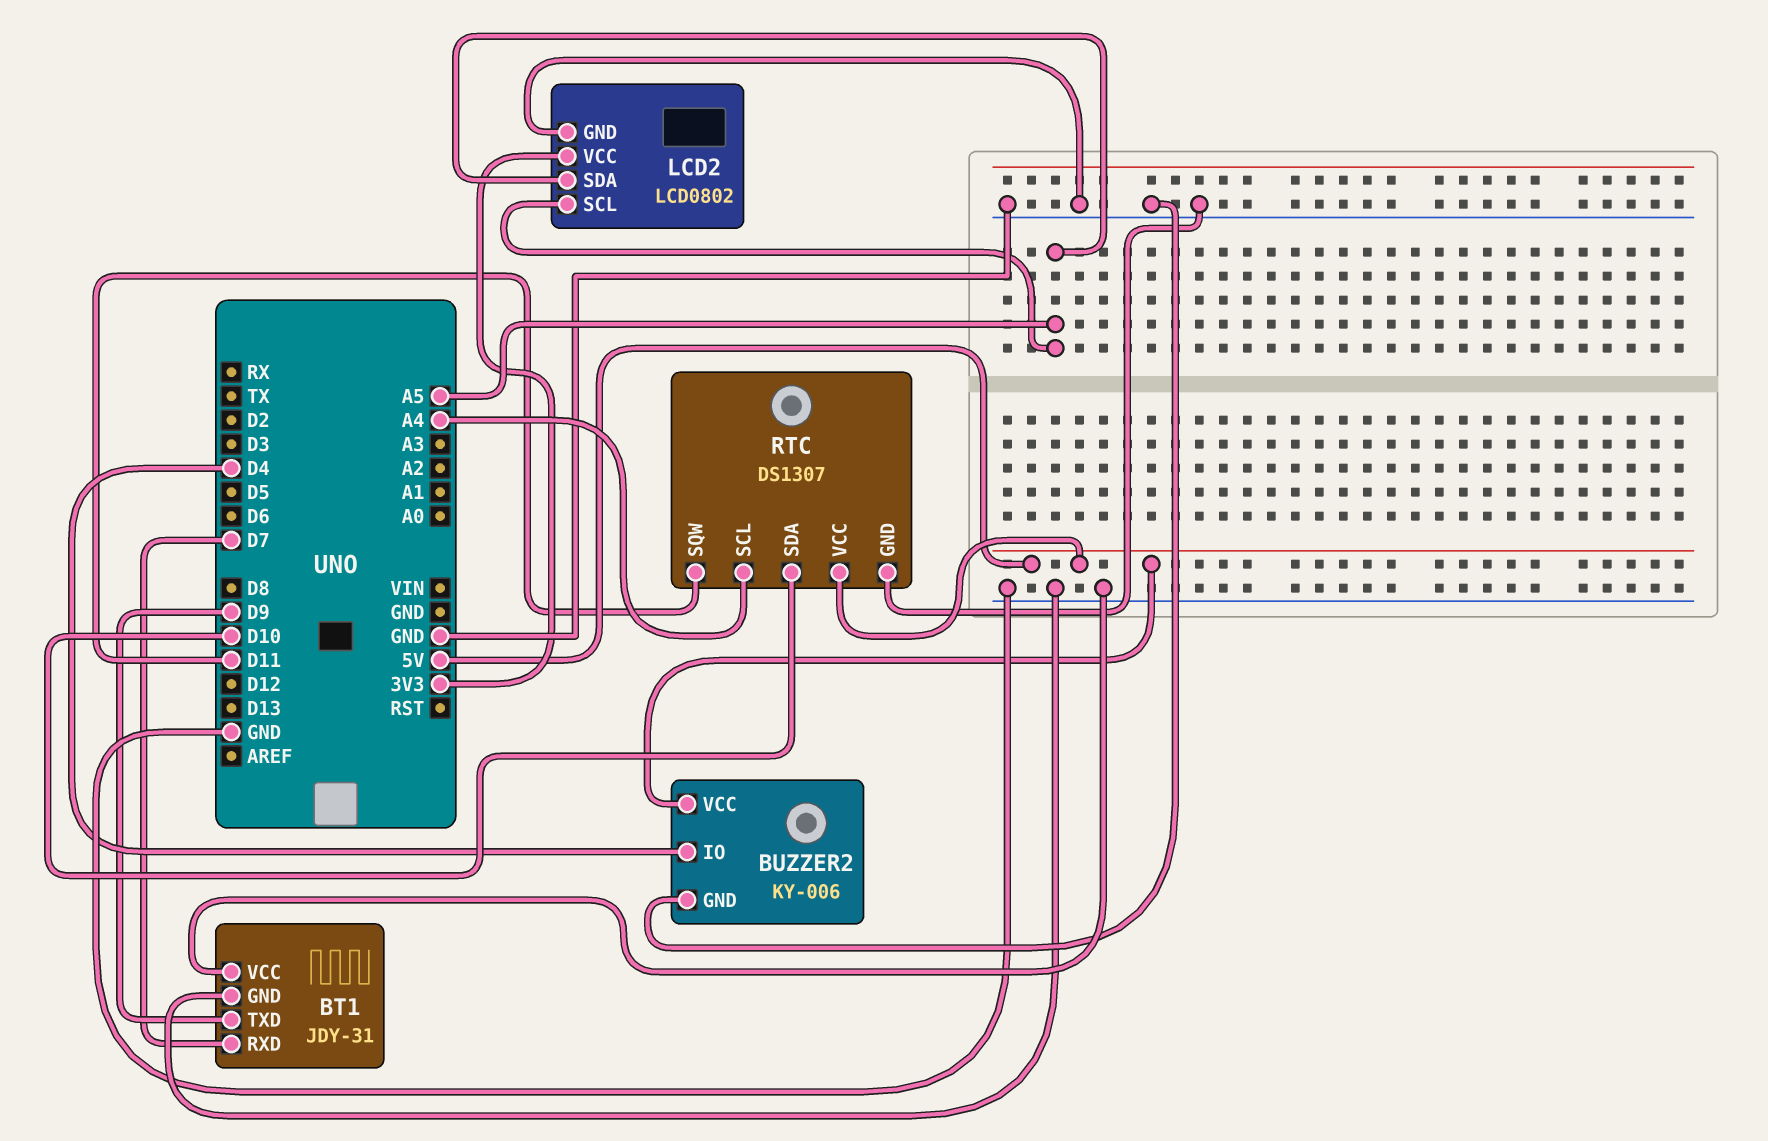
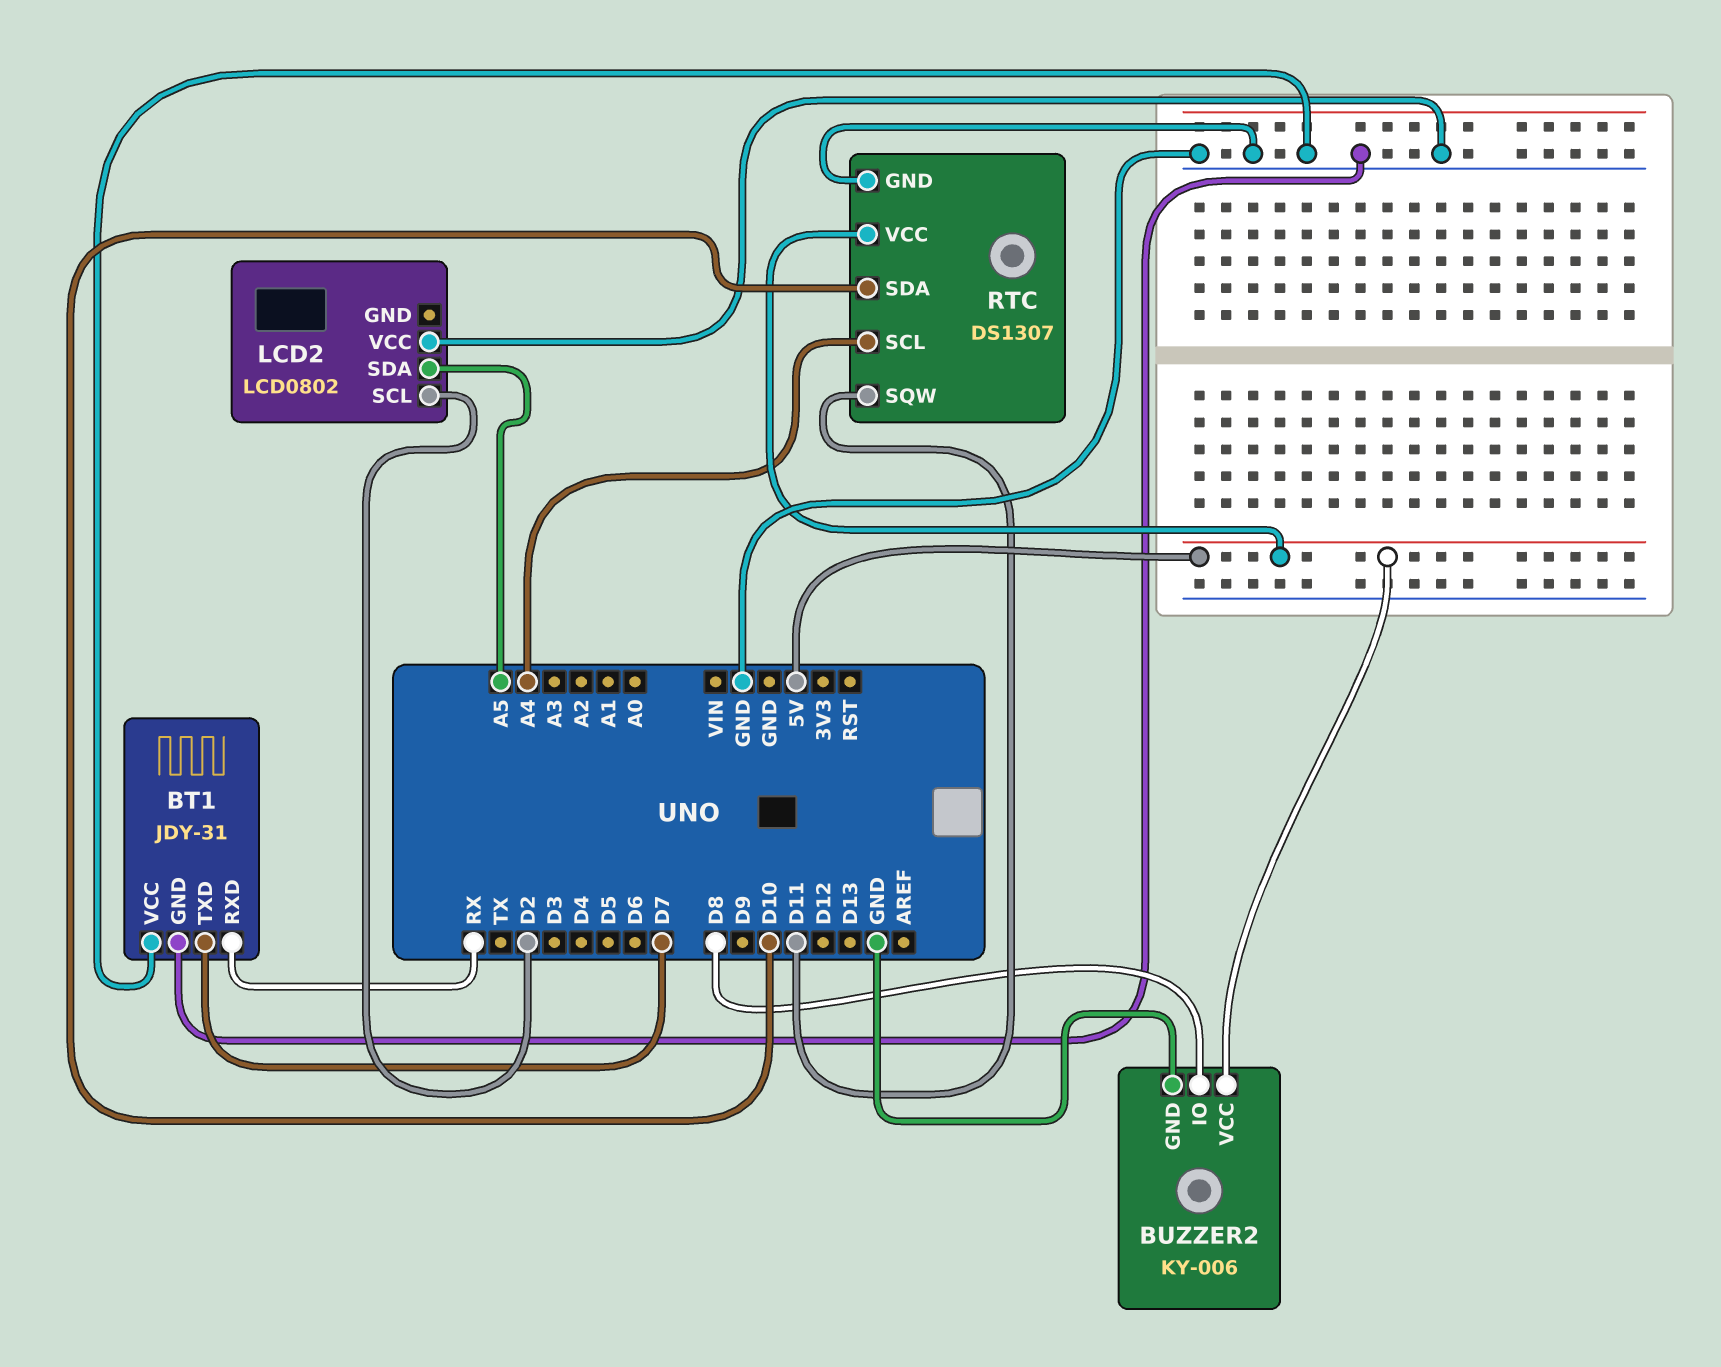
BT1 pin RXD: D7 -> RX
BT1 pin TXD: D9 -> D7
BUZZER2 pin IO: D4 -> D8
LCD2 pin GND: GND -> none
LCD2 pin SCL: A5 -> D2
LCD2 pin VCC: 3V3 -> GND

